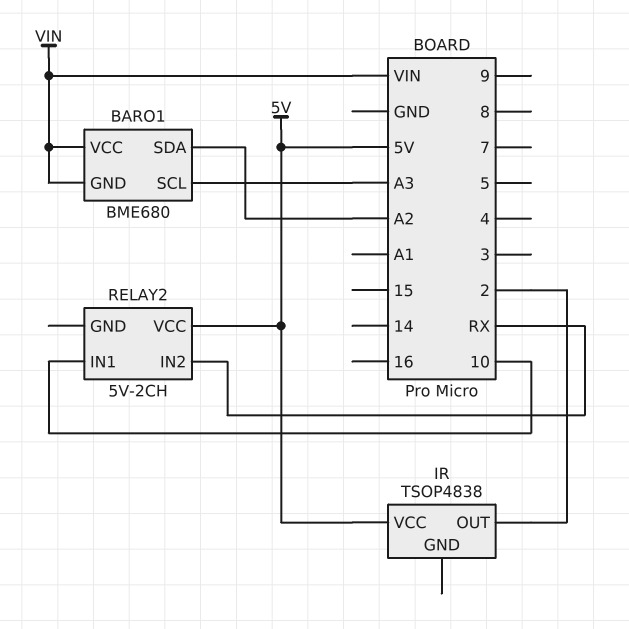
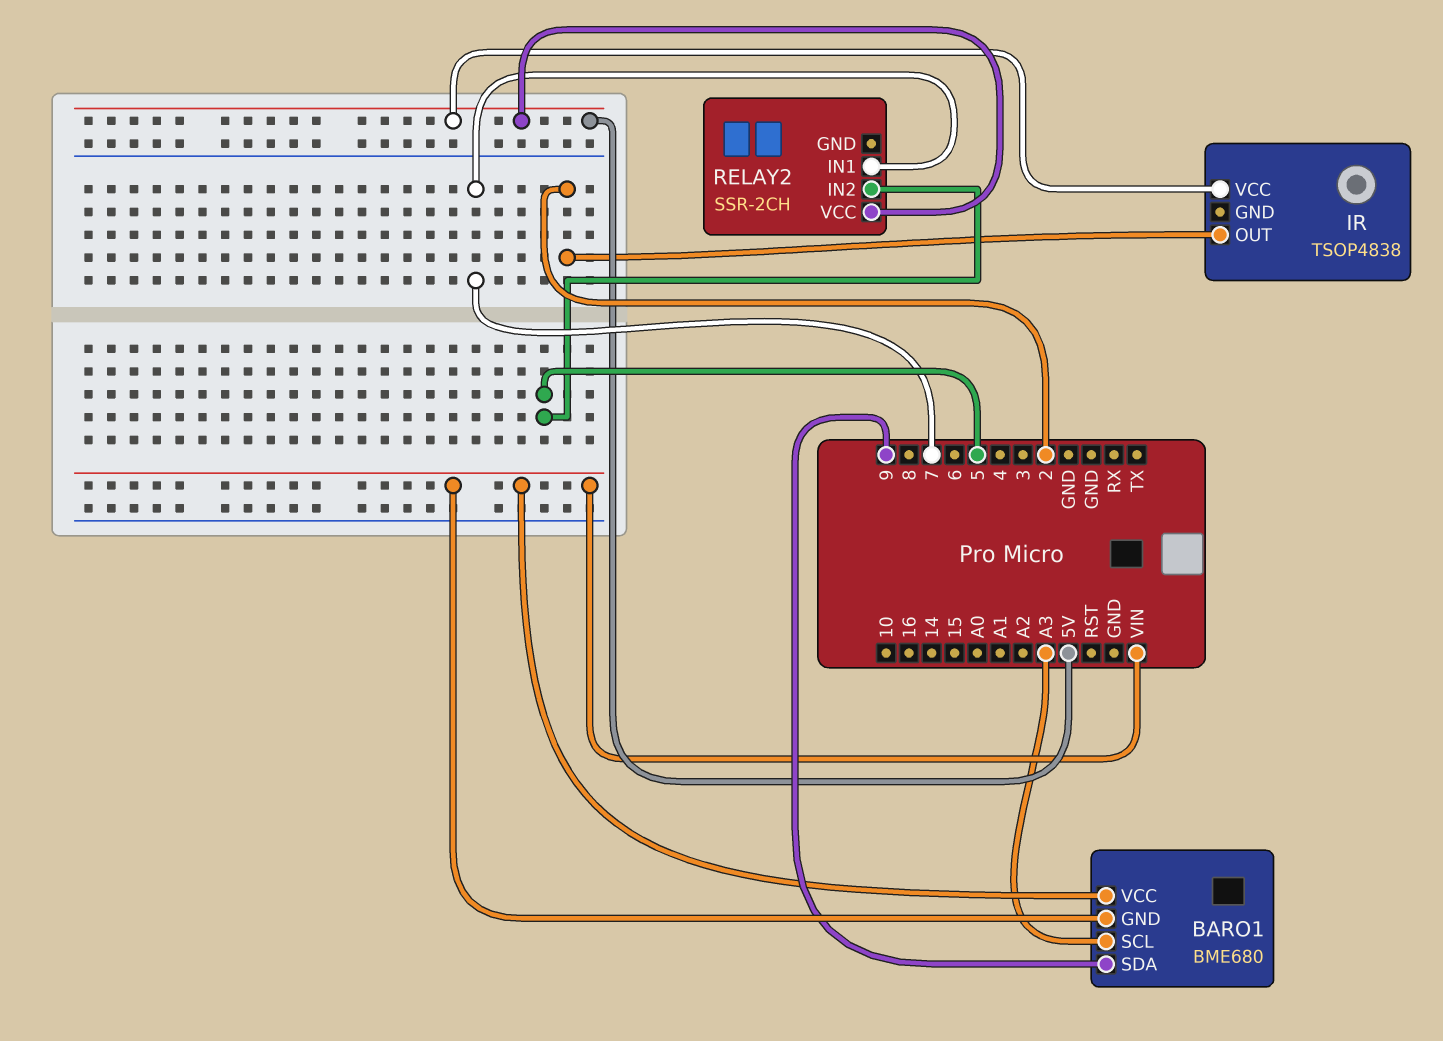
BARO1 pin SDA: A2 -> 9
RELAY2: 5V-2CH -> SSR-2CH
RELAY2 pin IN1: 10 -> 7
RELAY2 pin IN2: RX -> 5

